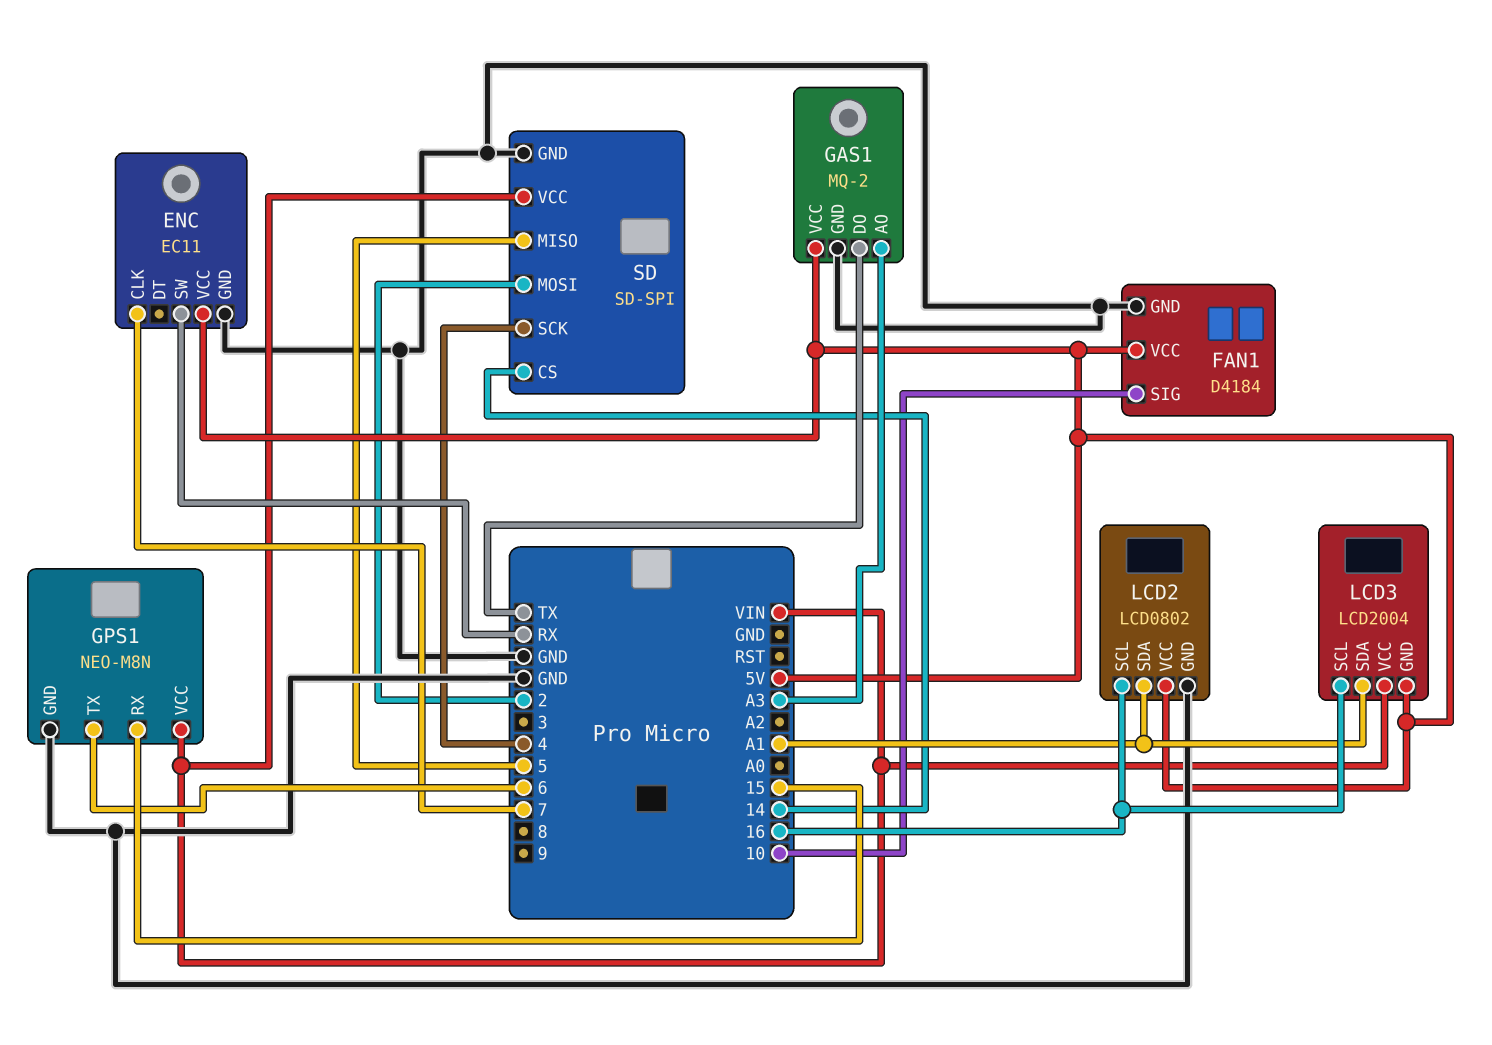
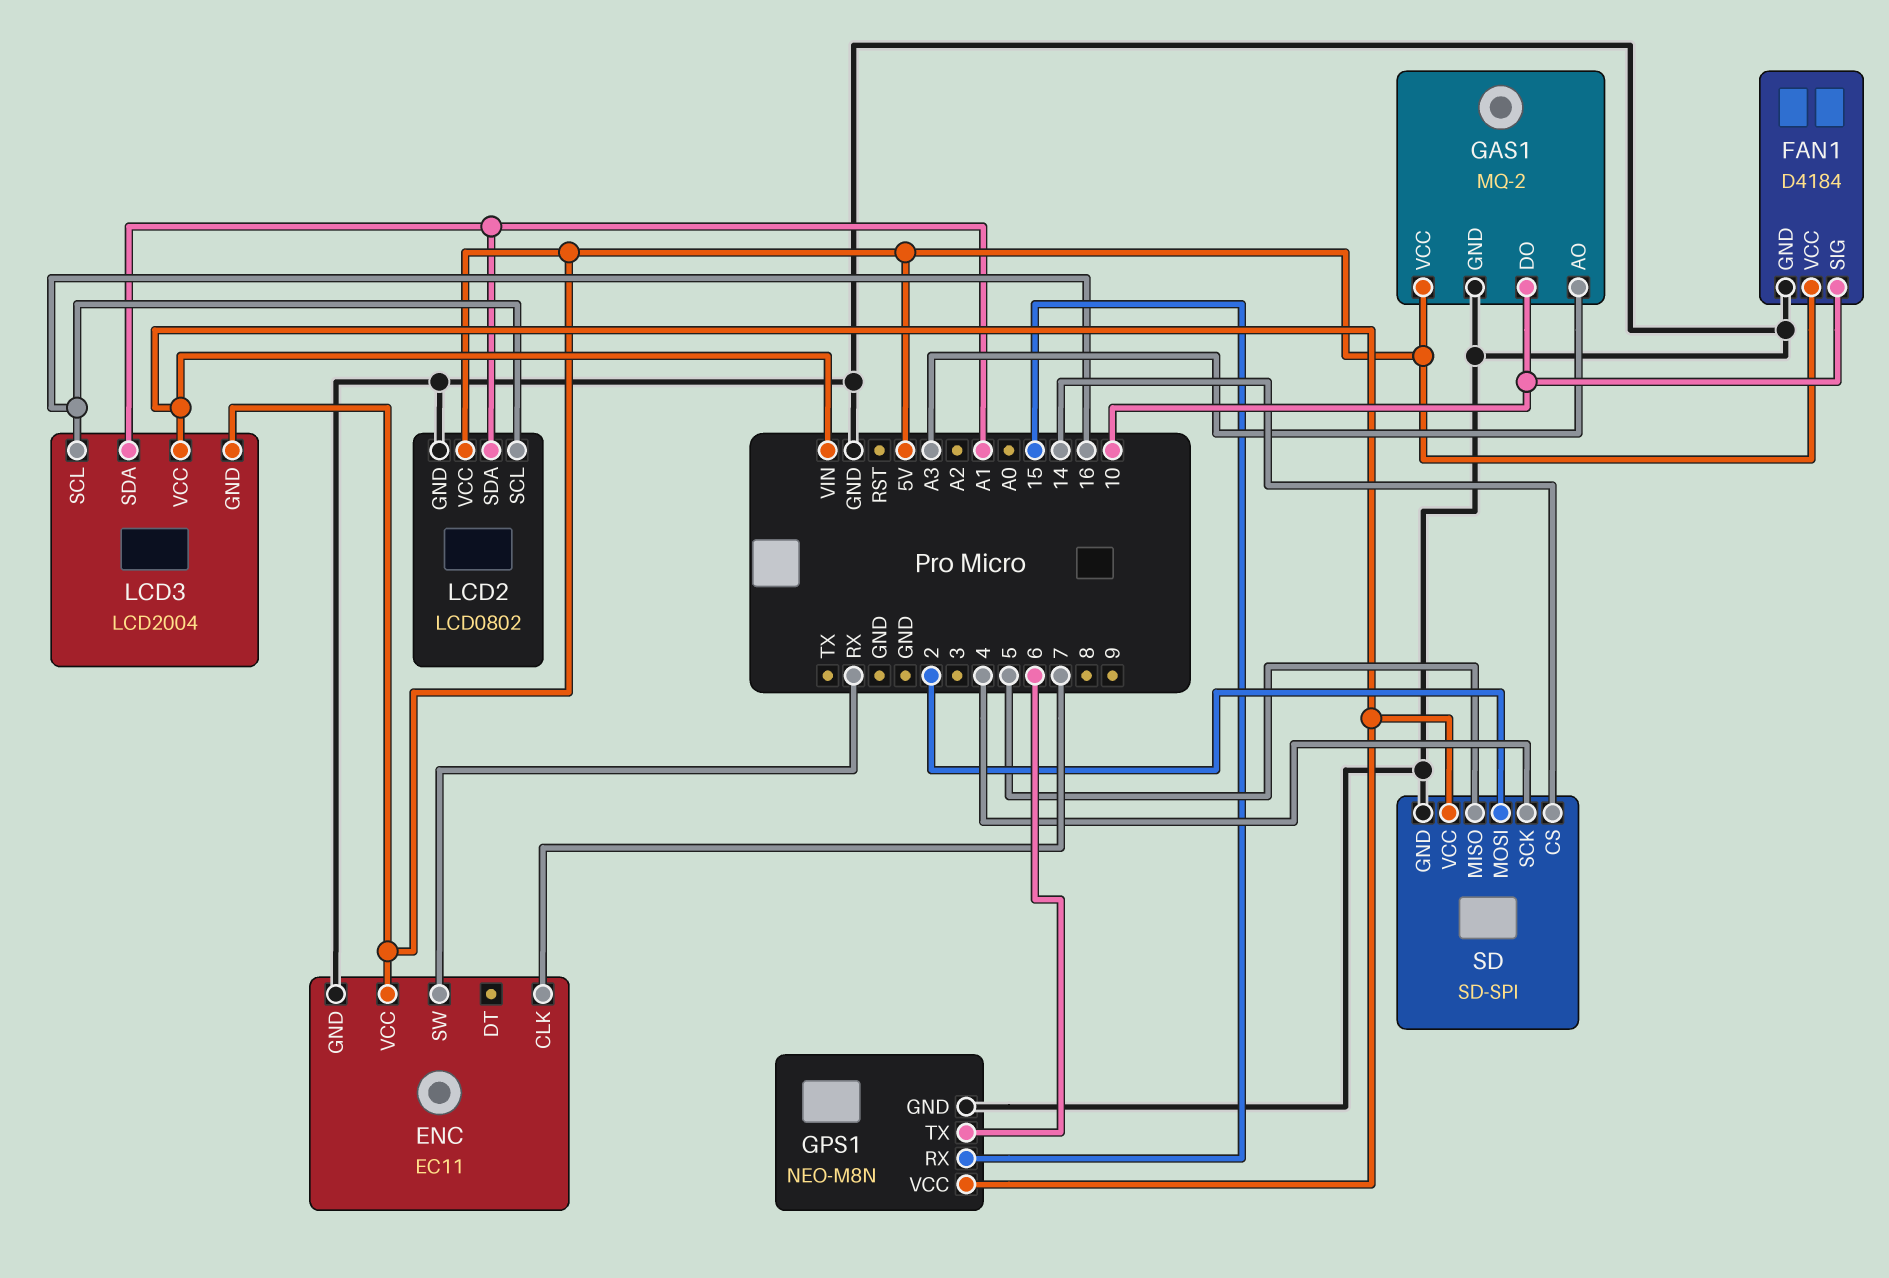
GAS1 pin DO: TX -> 10

